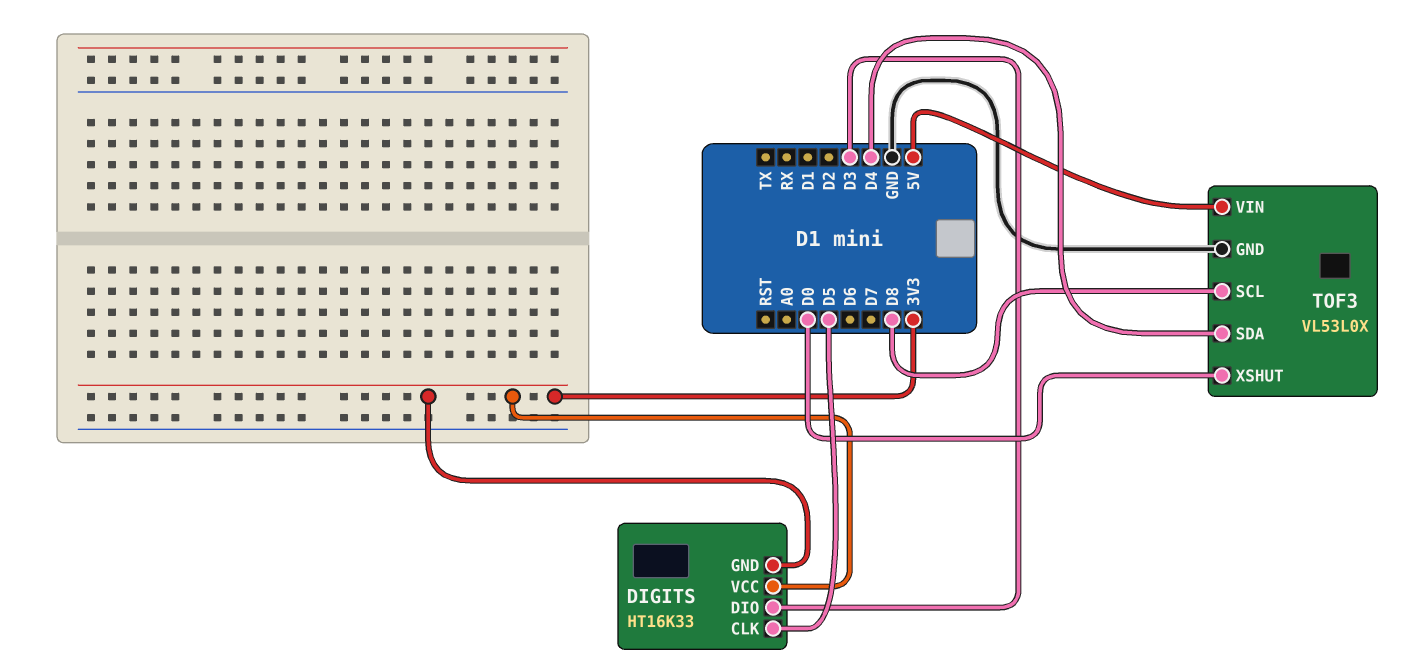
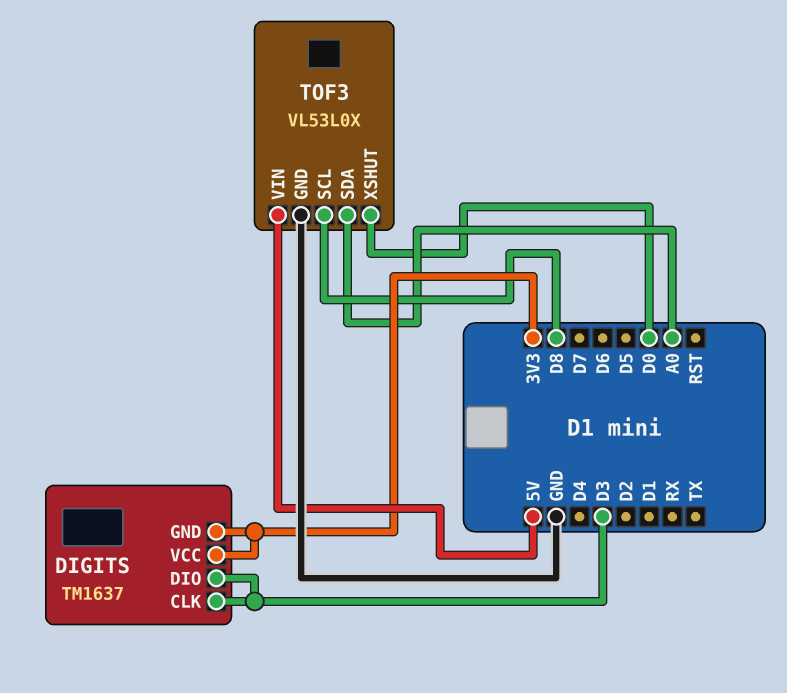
DIGITS: HT16K33 -> TM1637
DIGITS pin CLK: D5 -> D3
TOF3 pin SDA: D4 -> A0

